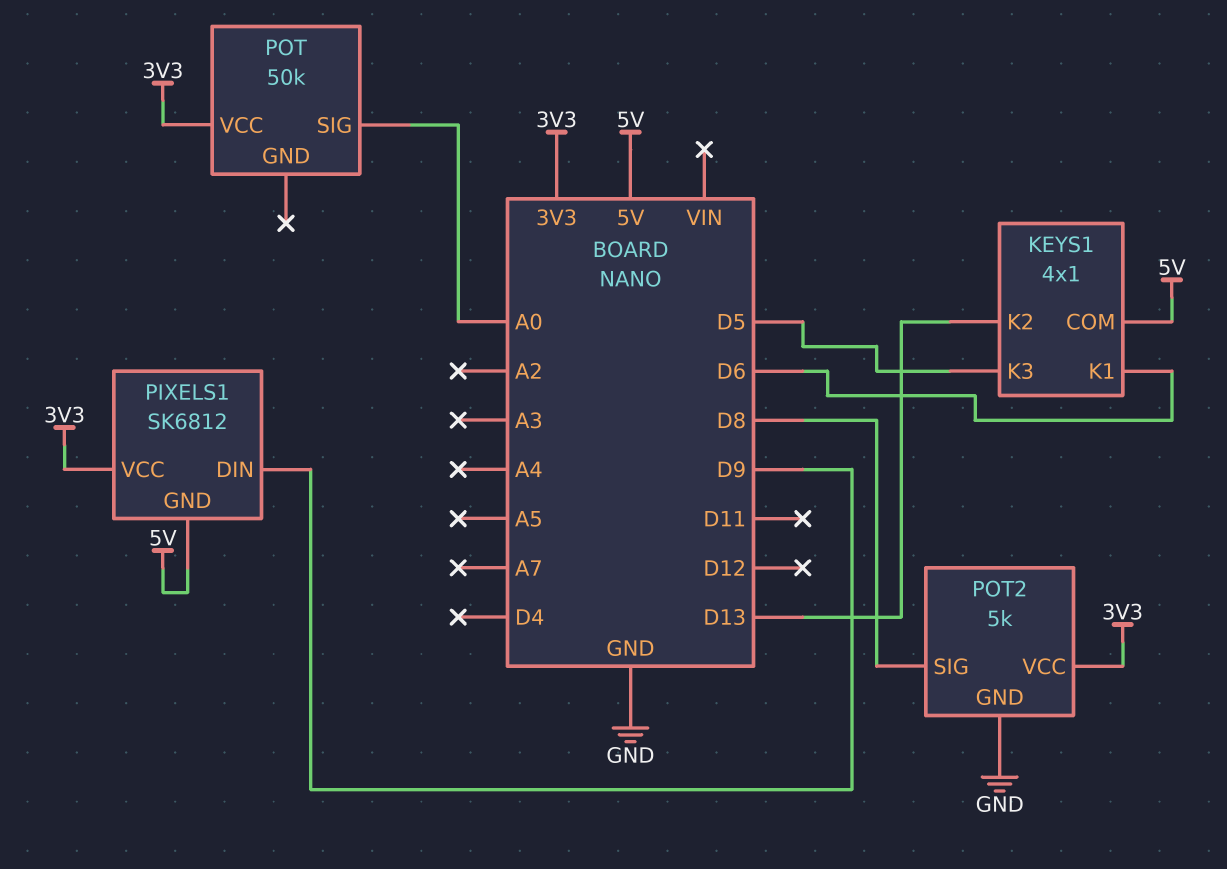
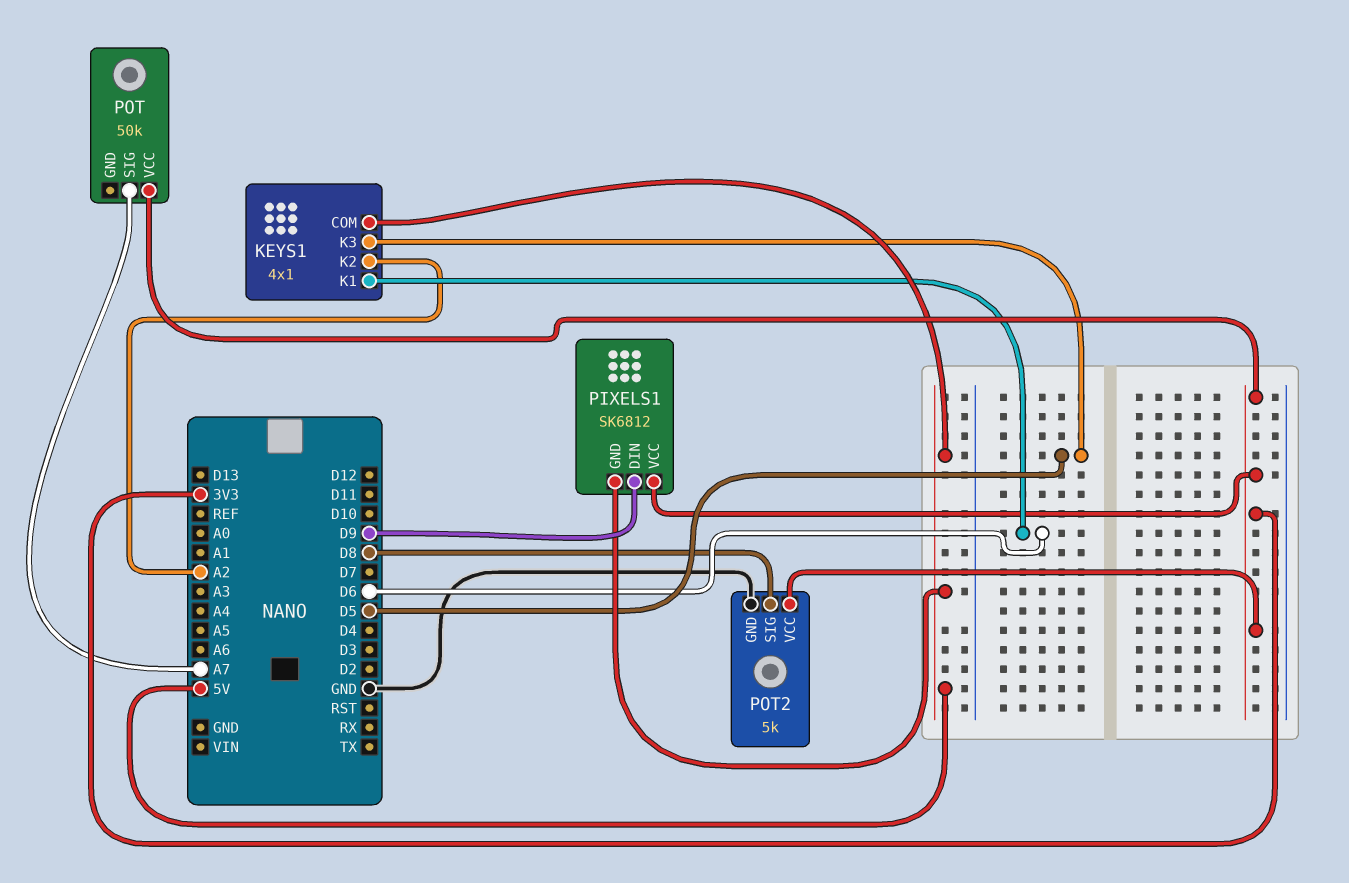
KEYS1 pin K2: D13 -> A2
POT pin SIG: A0 -> A7

